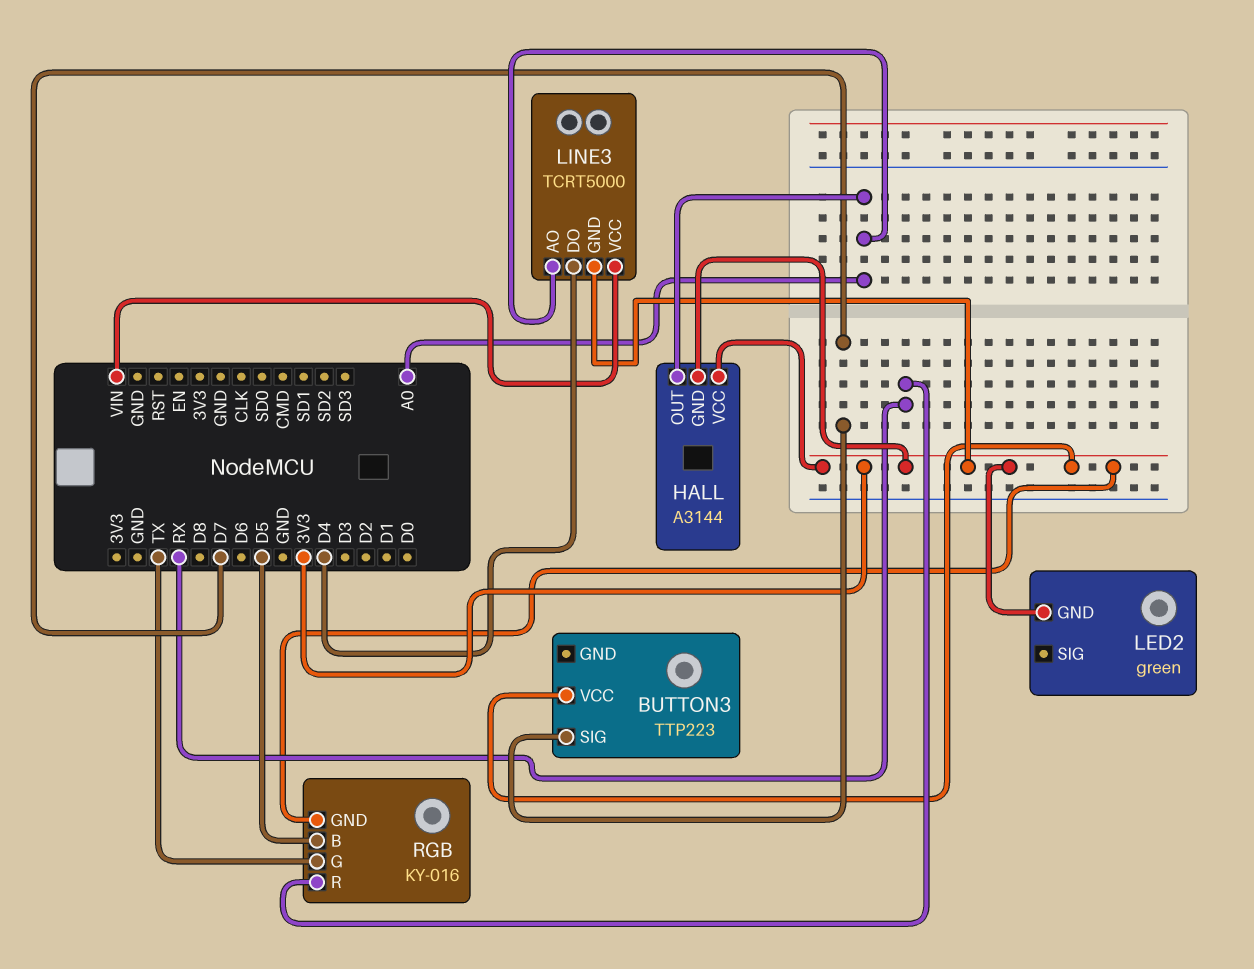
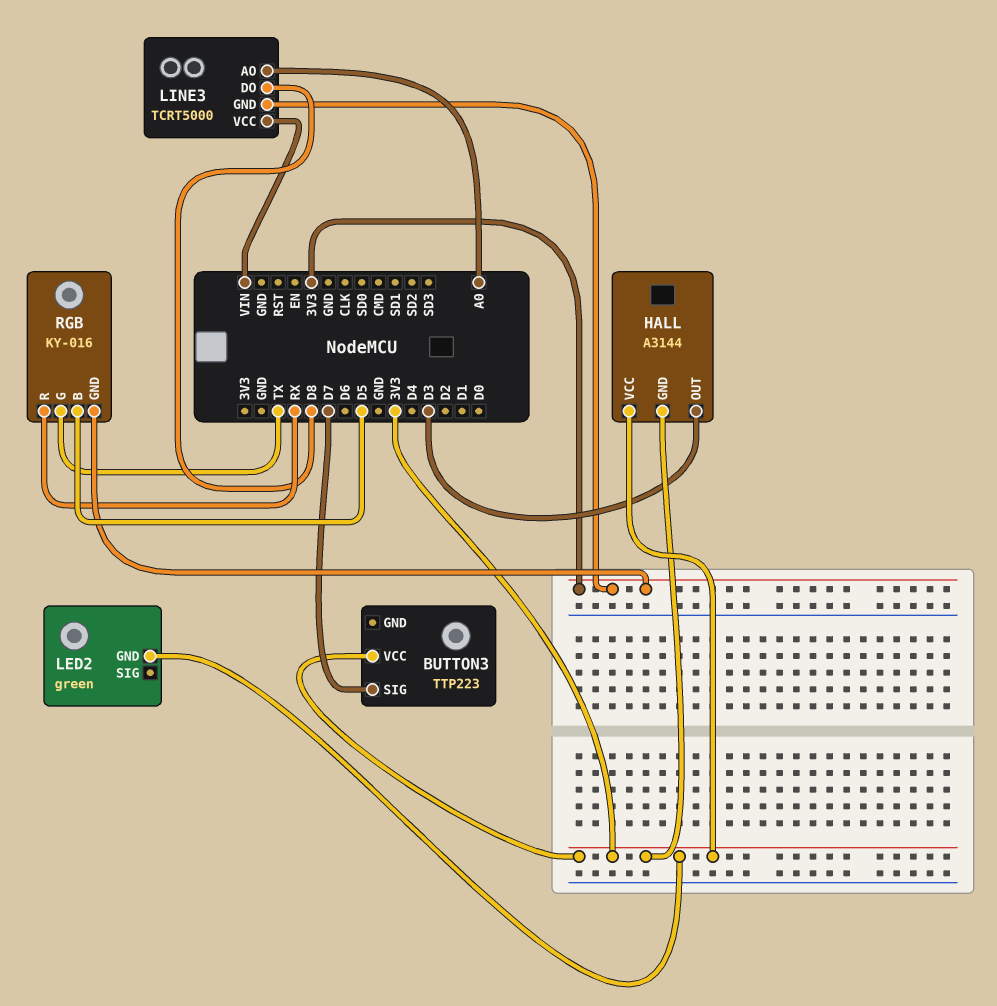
HALL pin OUT: A0 -> D3
LINE3 pin DO: D4 -> D8

